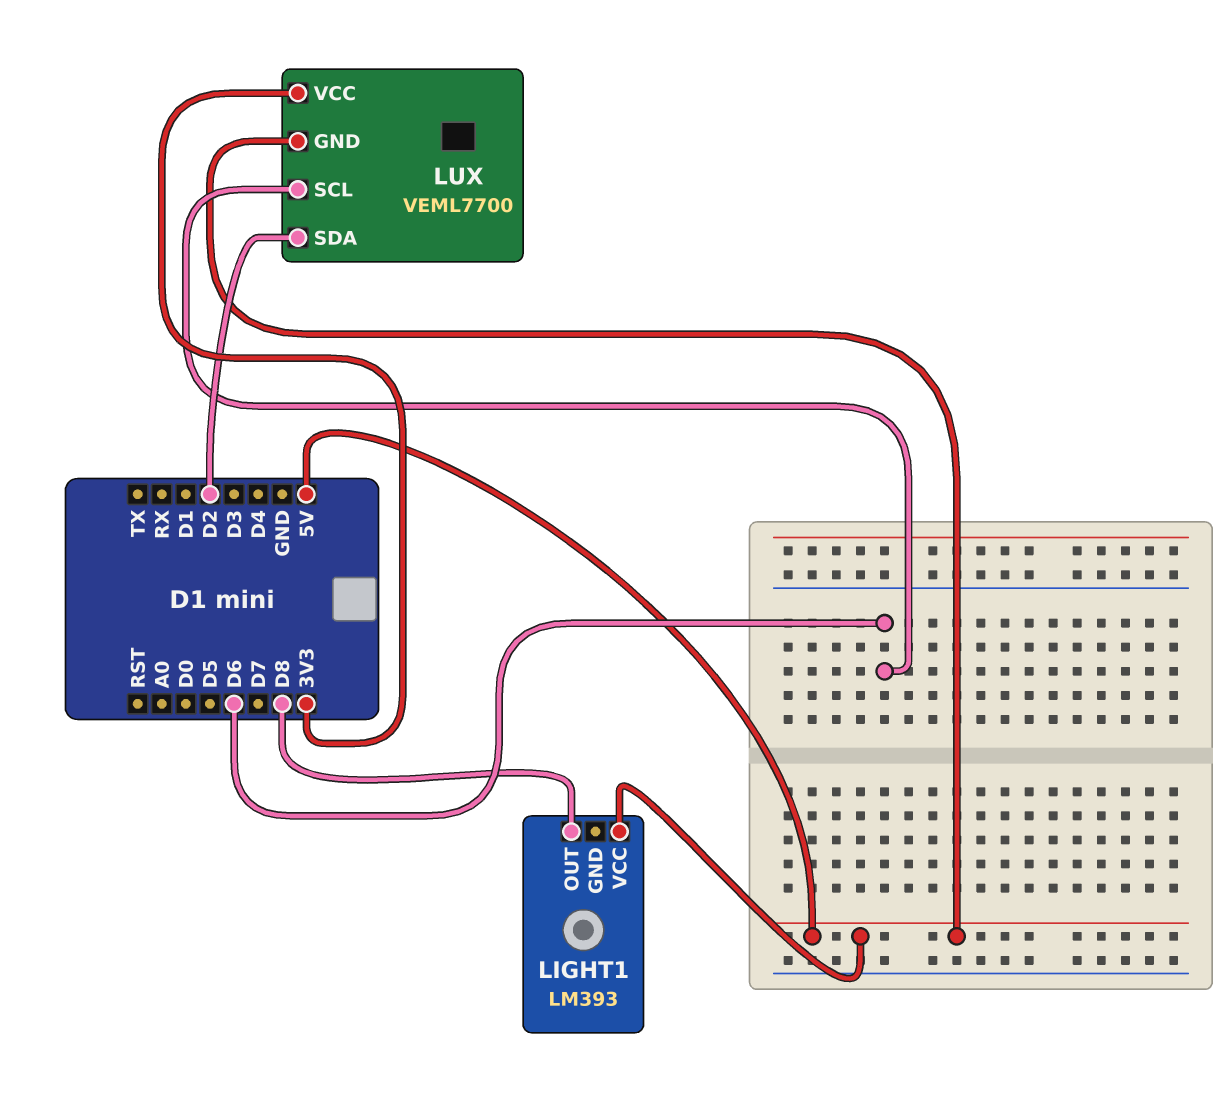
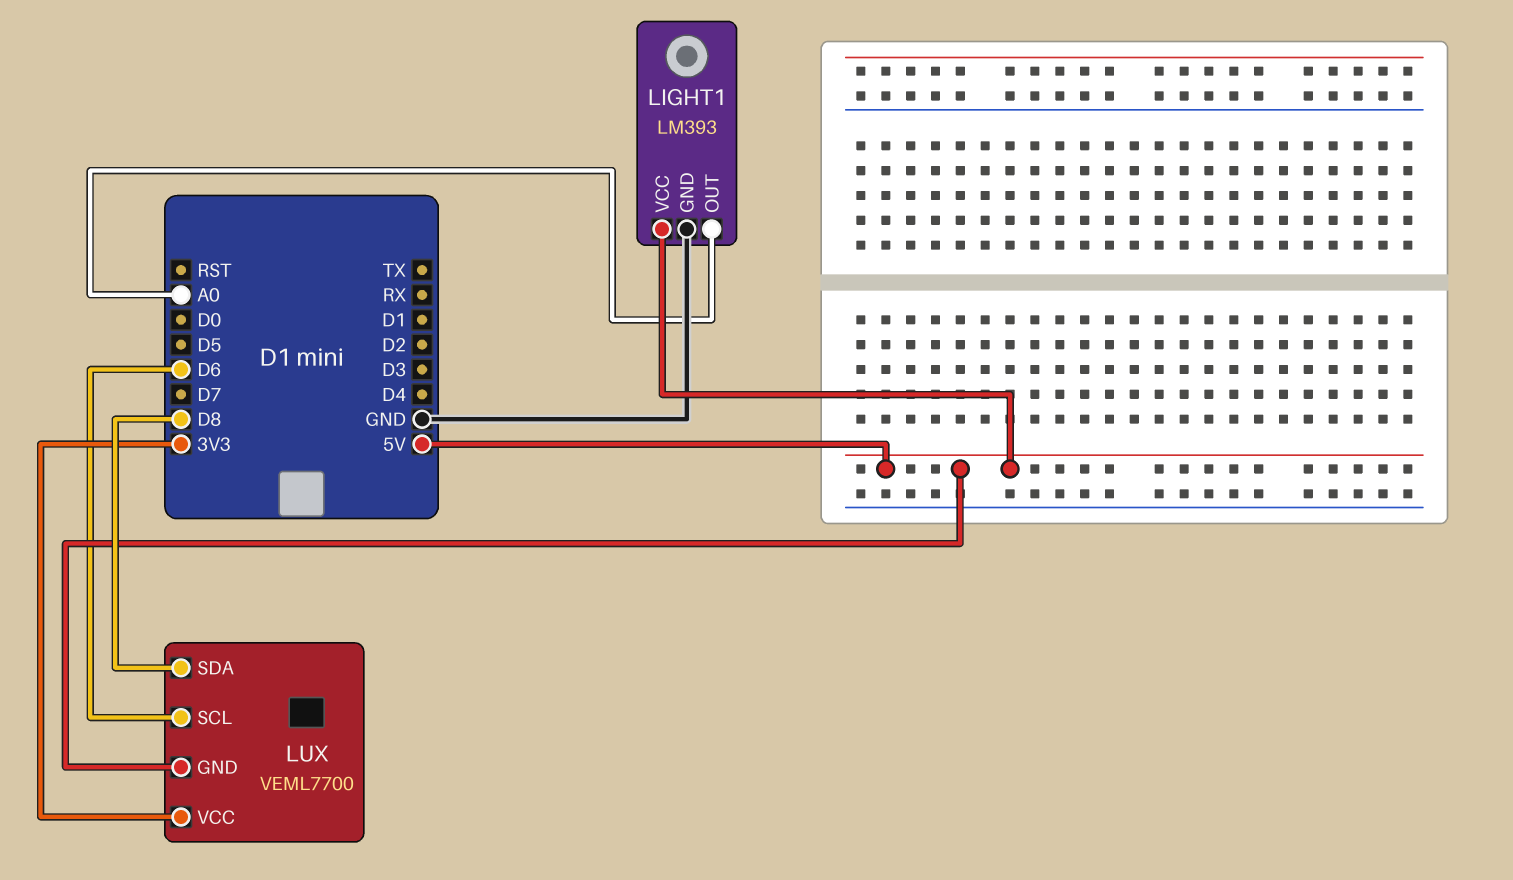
LIGHT1 pin GND: none -> GND
LIGHT1 pin OUT: D8 -> A0
LUX pin SDA: D2 -> D8

